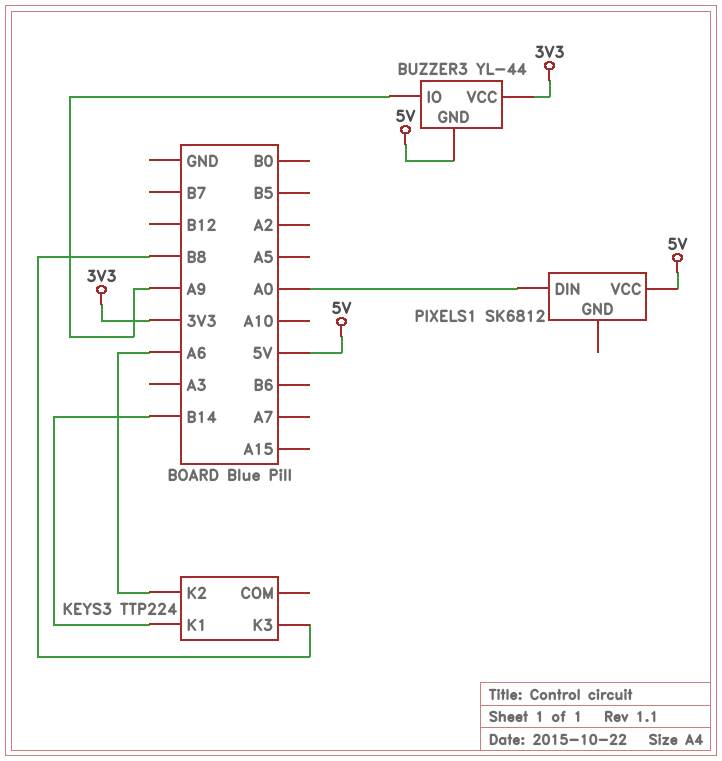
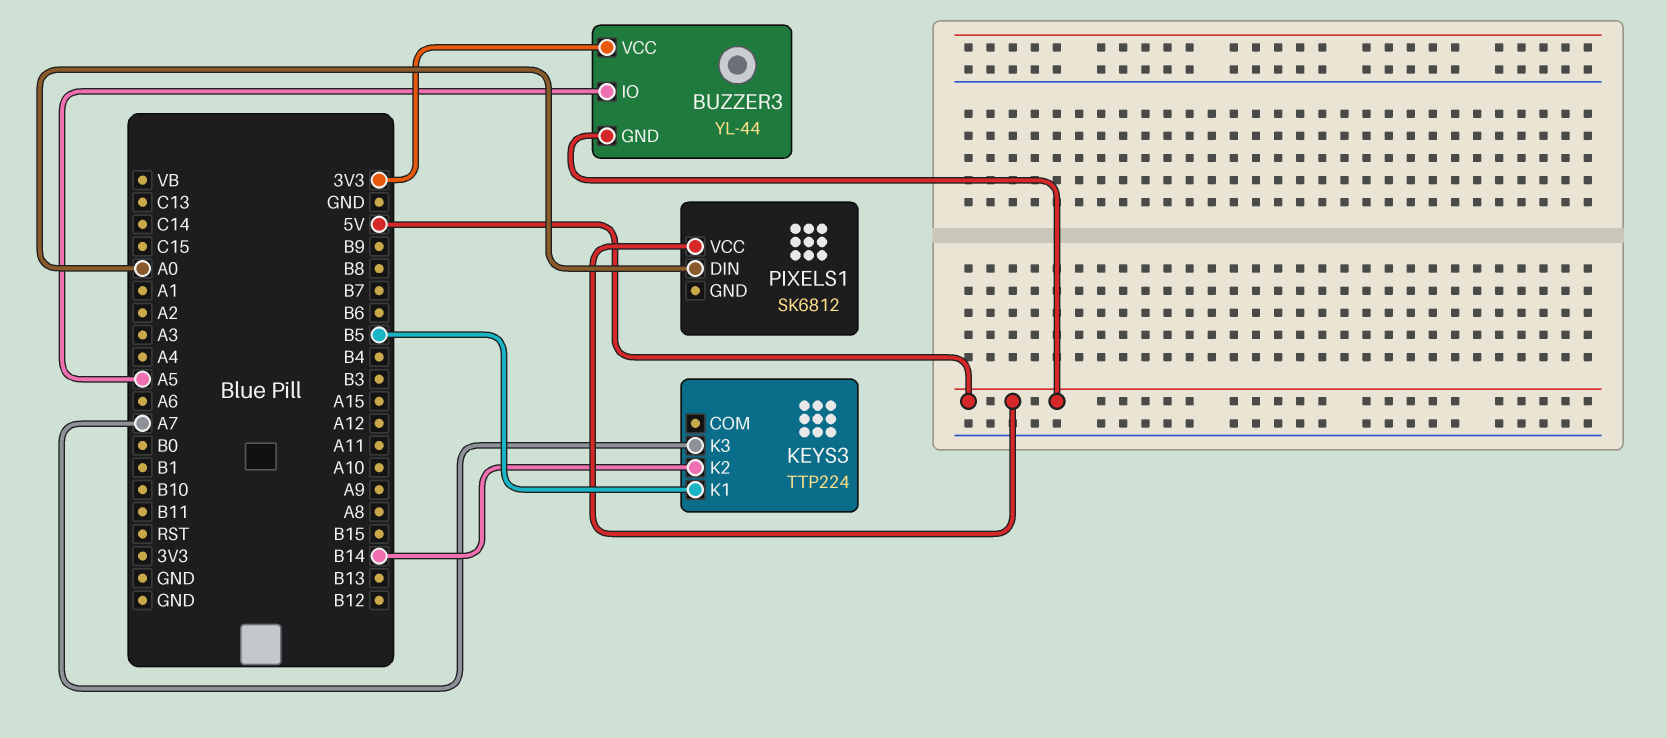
BUZZER3 pin IO: A9 -> A5
KEYS3 pin K1: B14 -> B5
KEYS3 pin K2: A6 -> B14
KEYS3 pin K3: B8 -> A7

